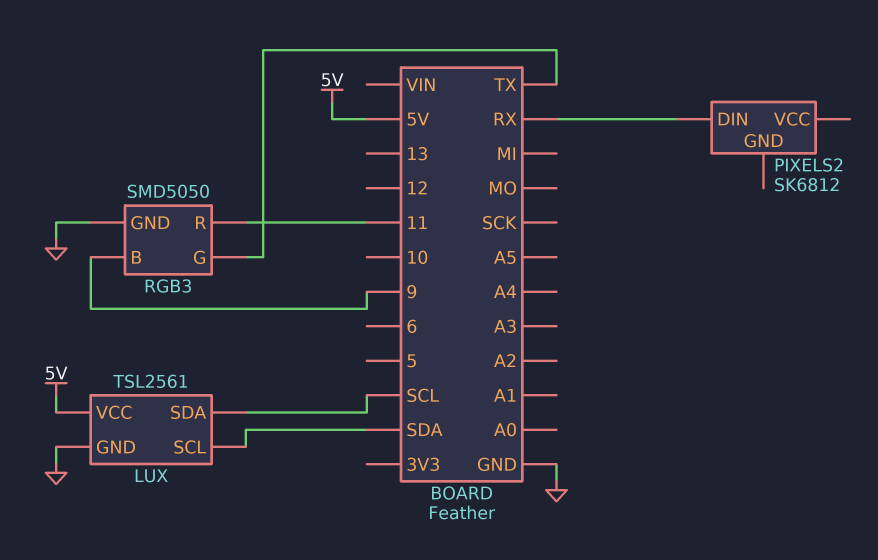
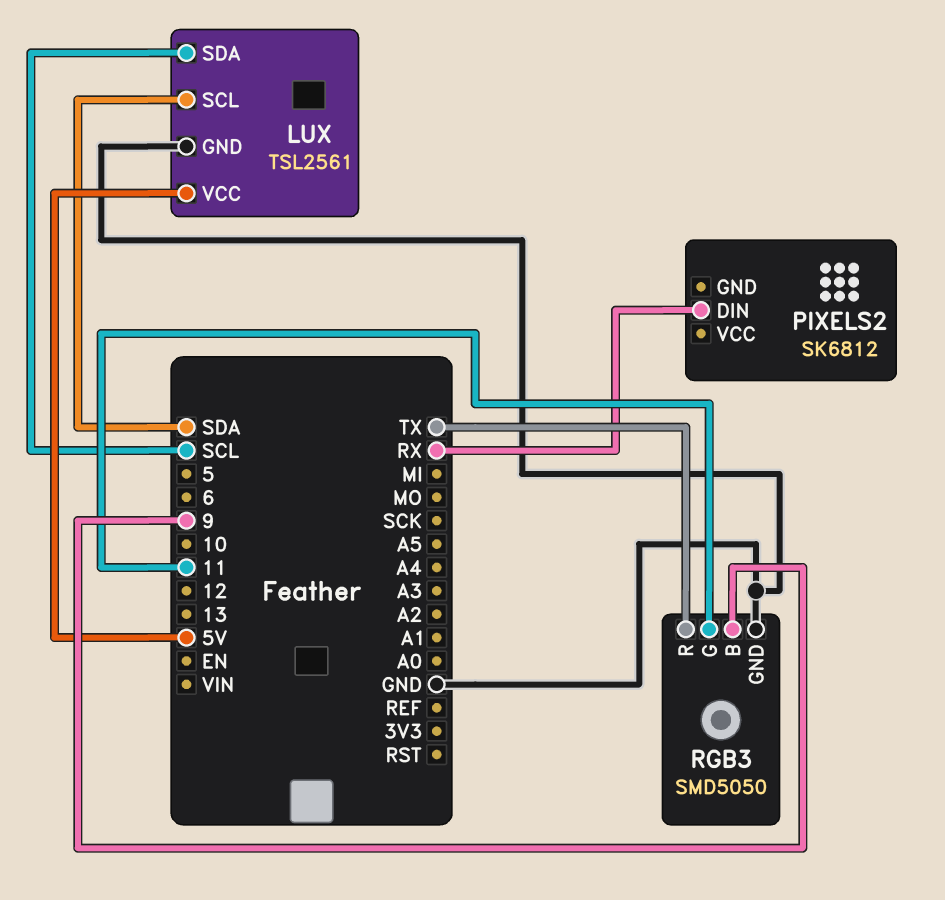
RGB3 pin G: TX -> 11
RGB3 pin R: 11 -> TX

